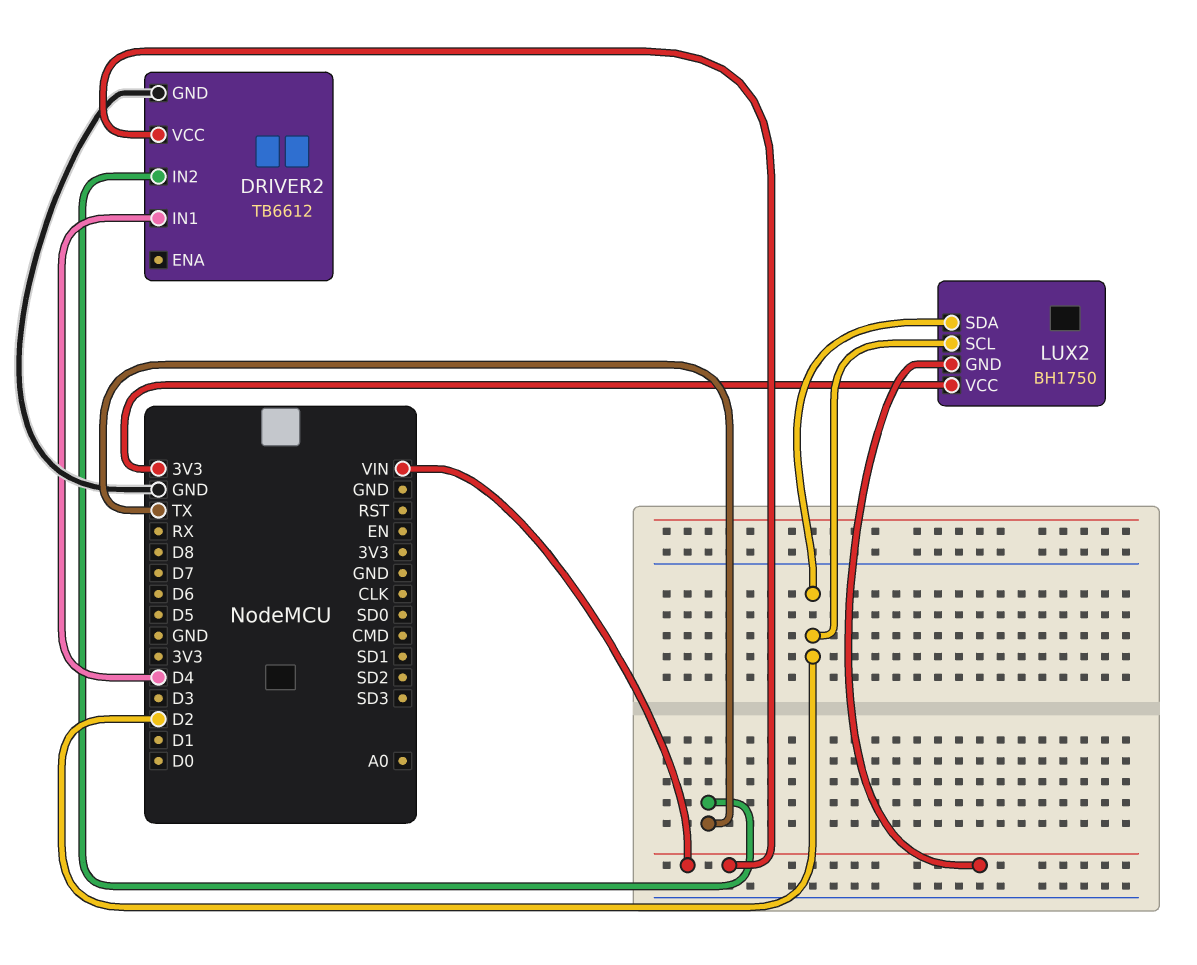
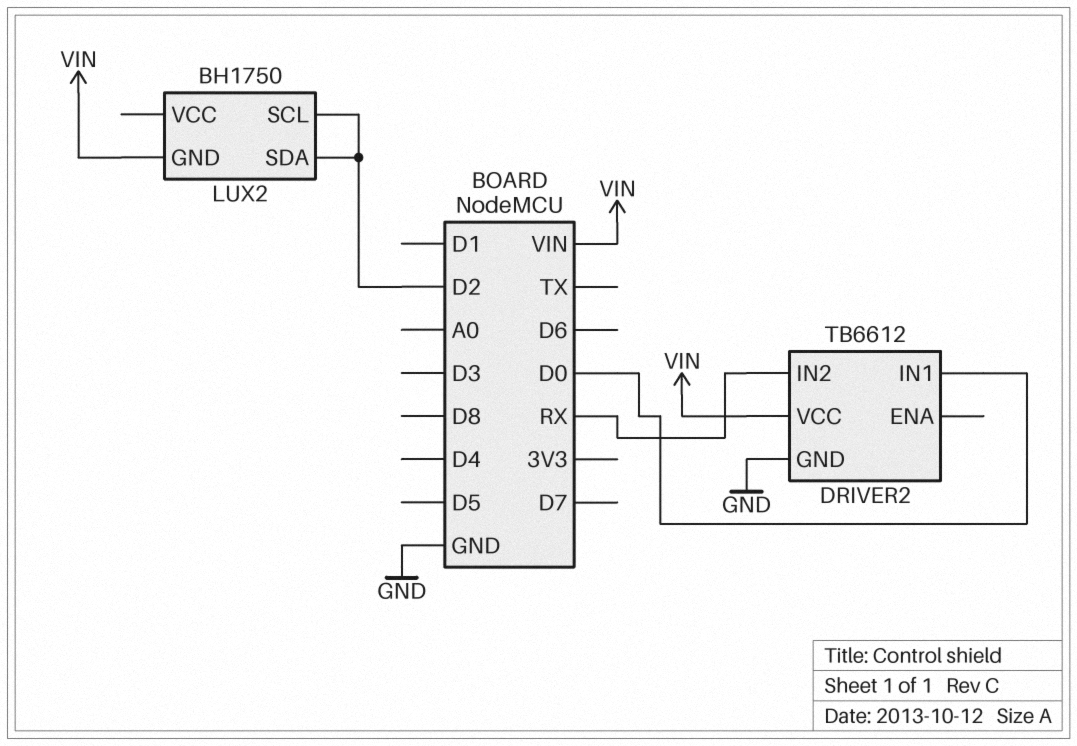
DRIVER2 pin IN1: D4 -> D0
DRIVER2 pin IN2: TX -> RX
LUX2 pin VCC: 3V3 -> none

